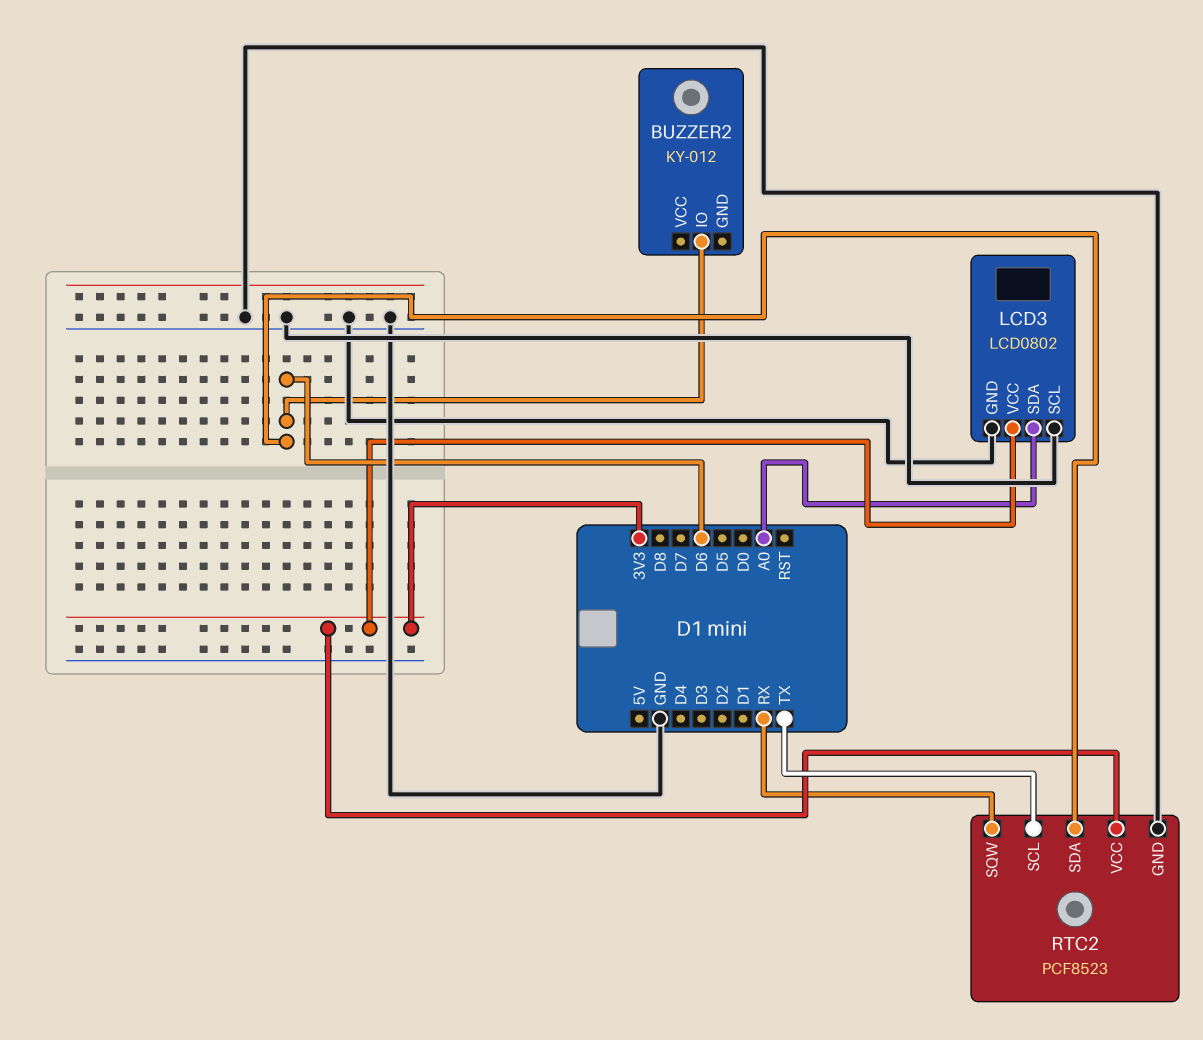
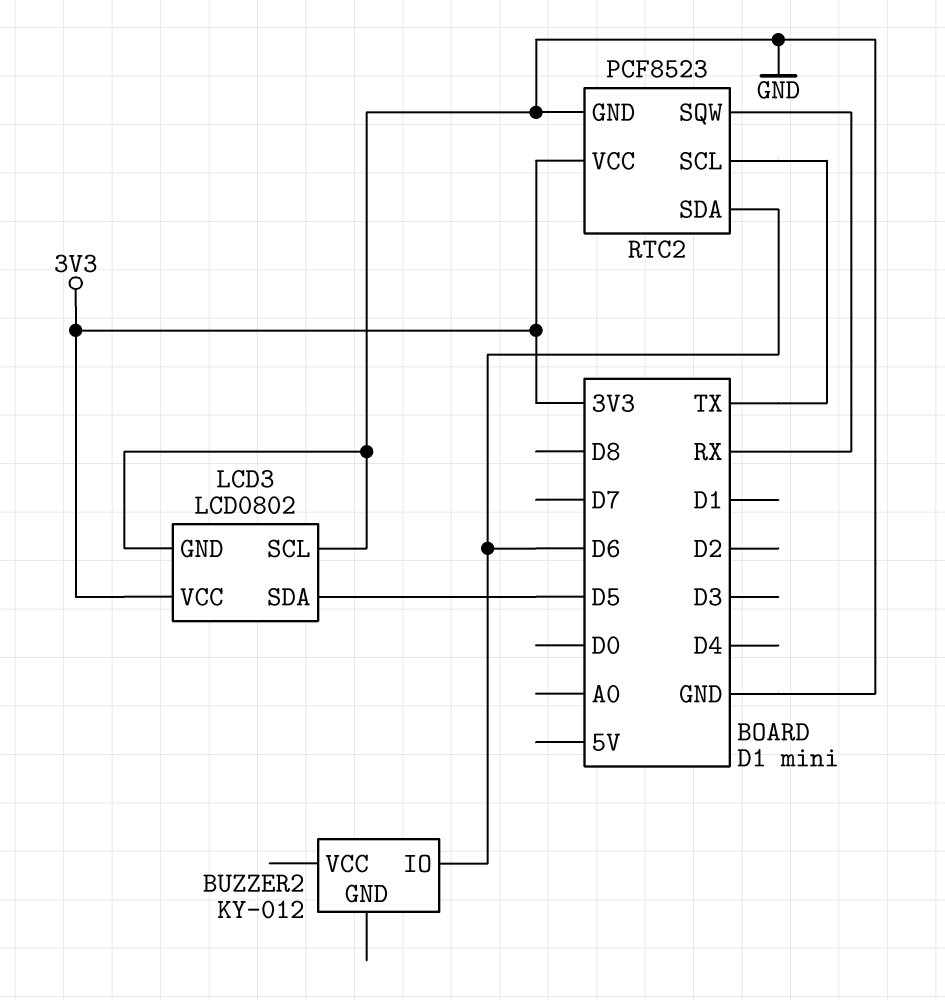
LCD3 pin SDA: A0 -> D5

